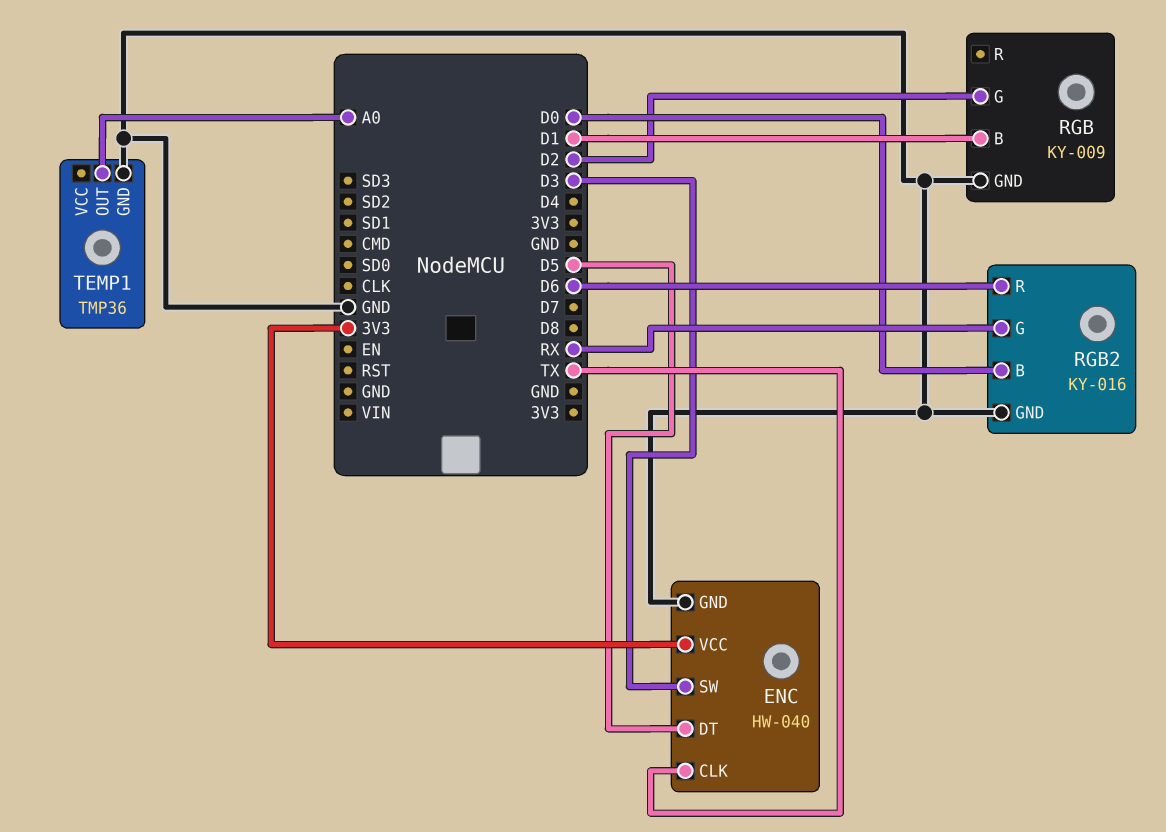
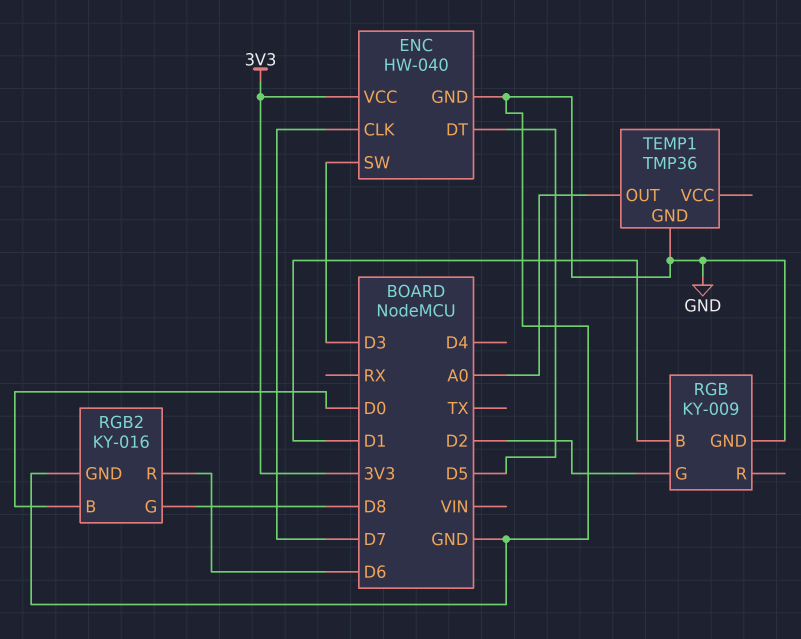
ENC pin CLK: TX -> D7
RGB2 pin G: RX -> D8

